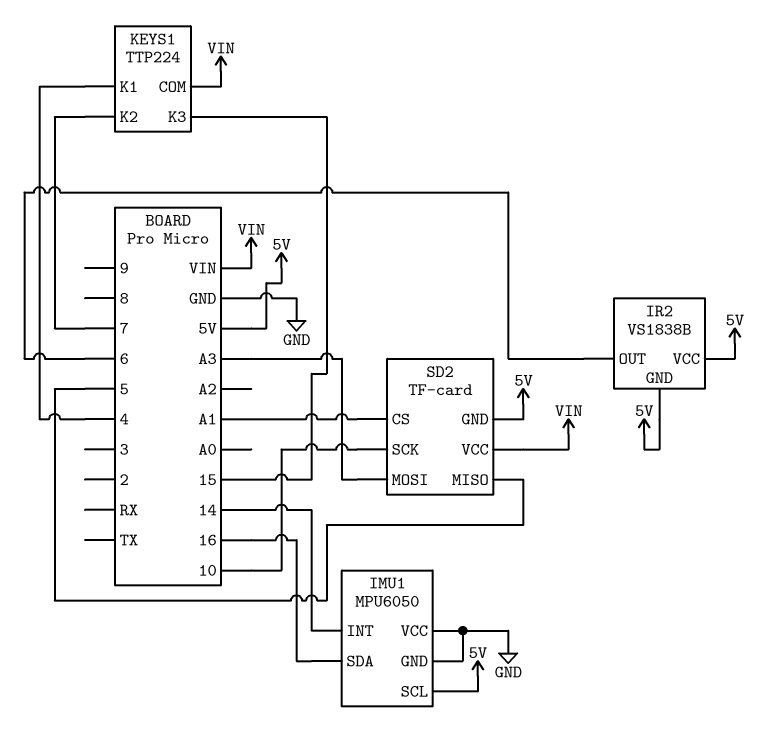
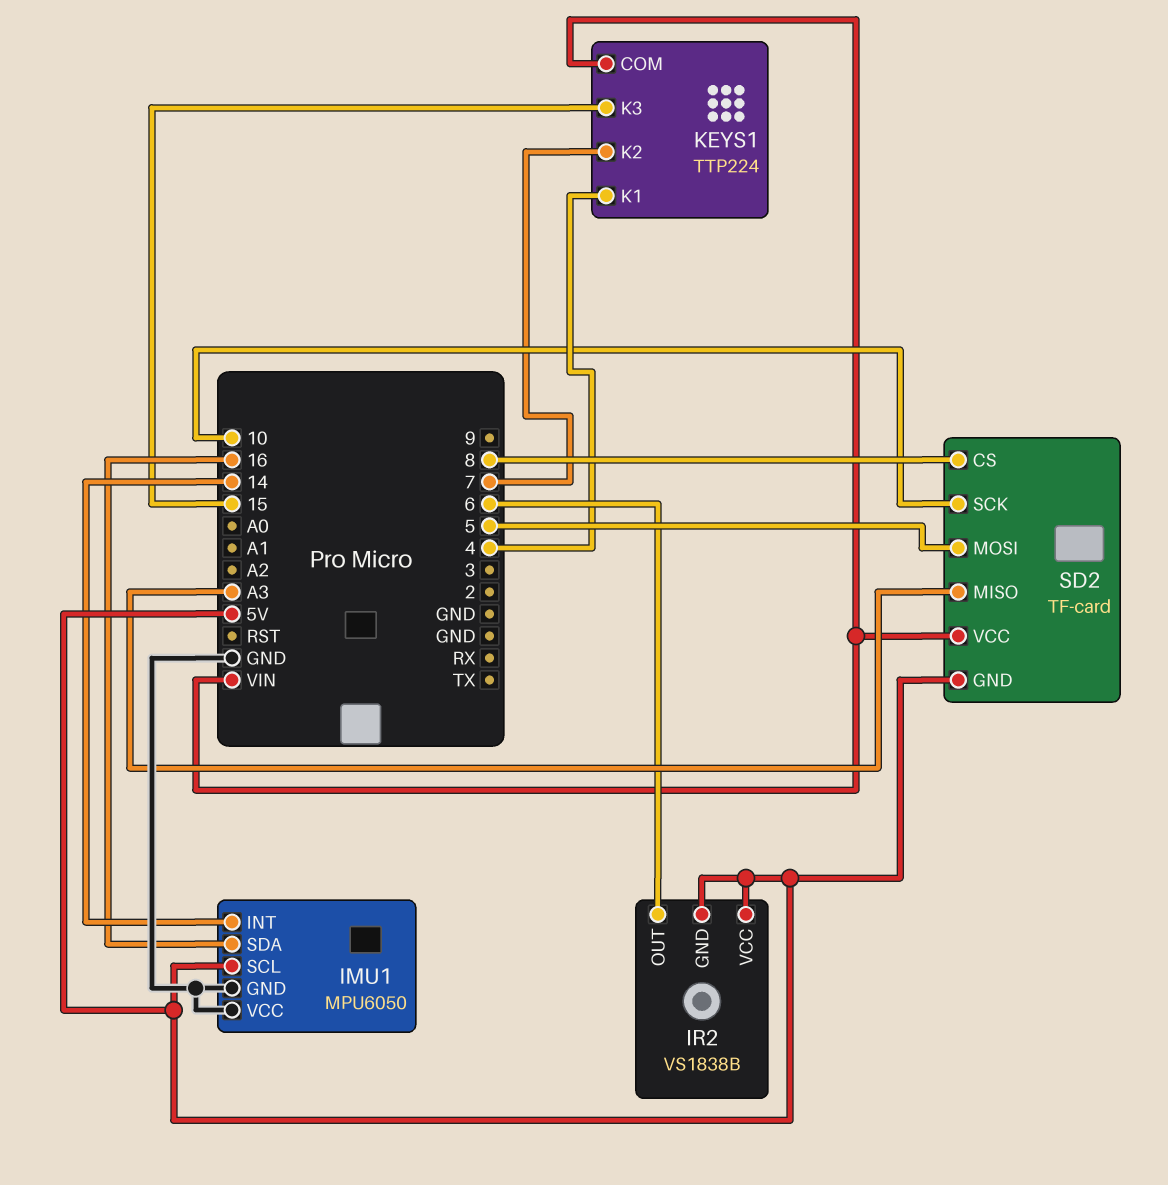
SD2 pin CS: A1 -> 8
SD2 pin MISO: 5 -> A3
SD2 pin MOSI: A3 -> 5

